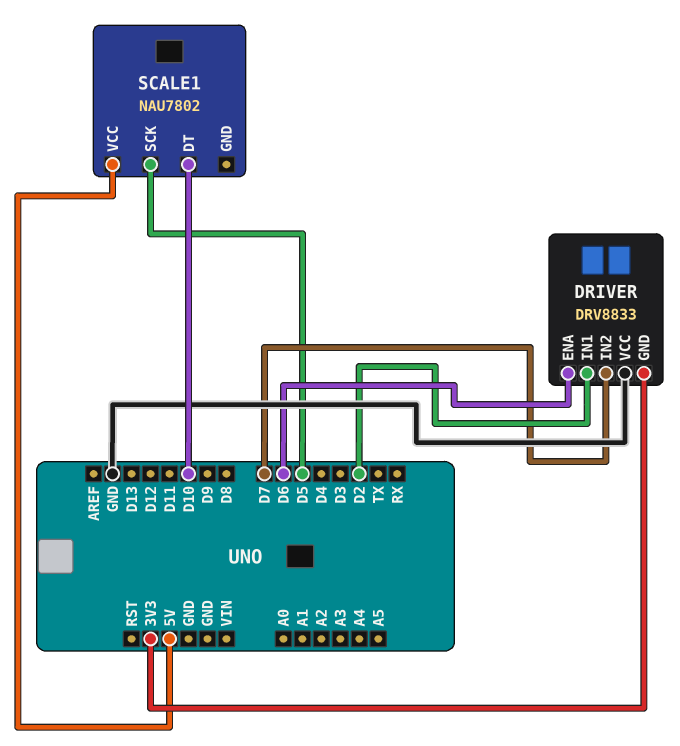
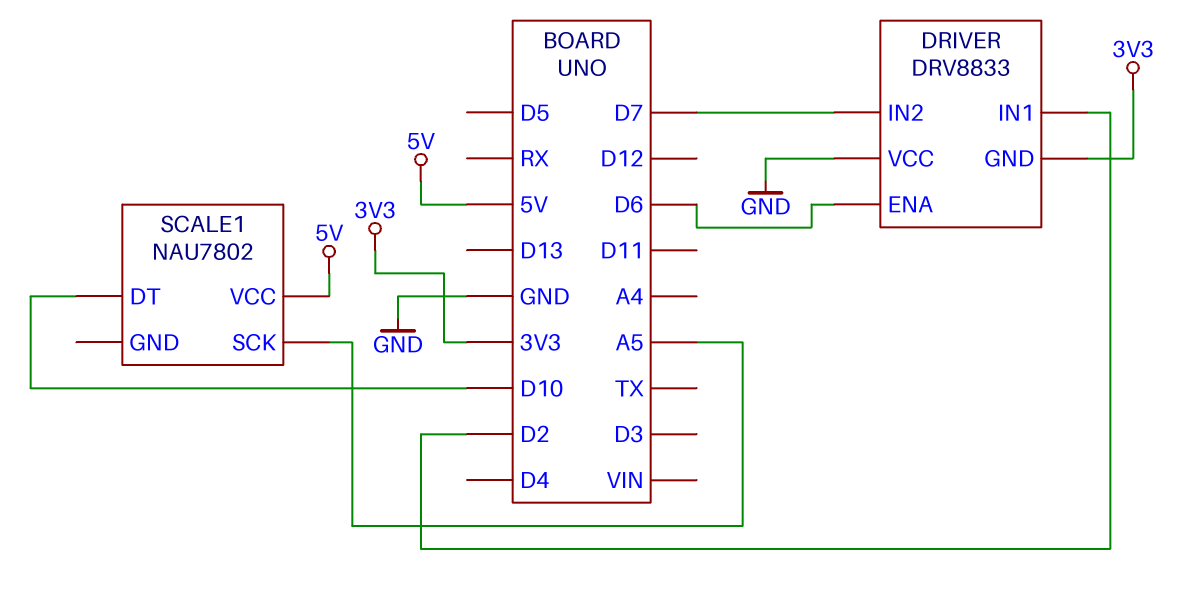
SCALE1 pin SCK: D5 -> A5

